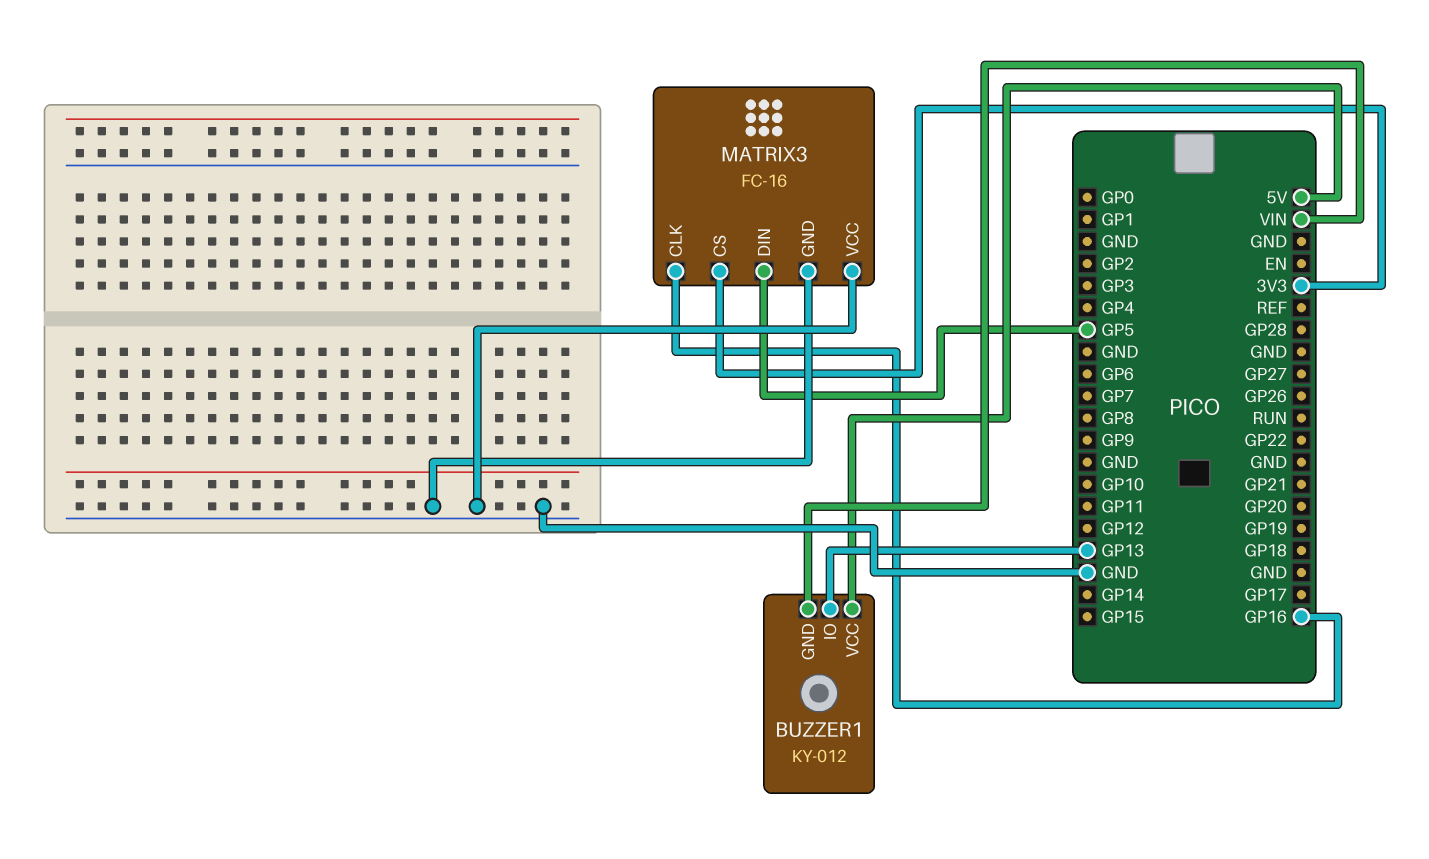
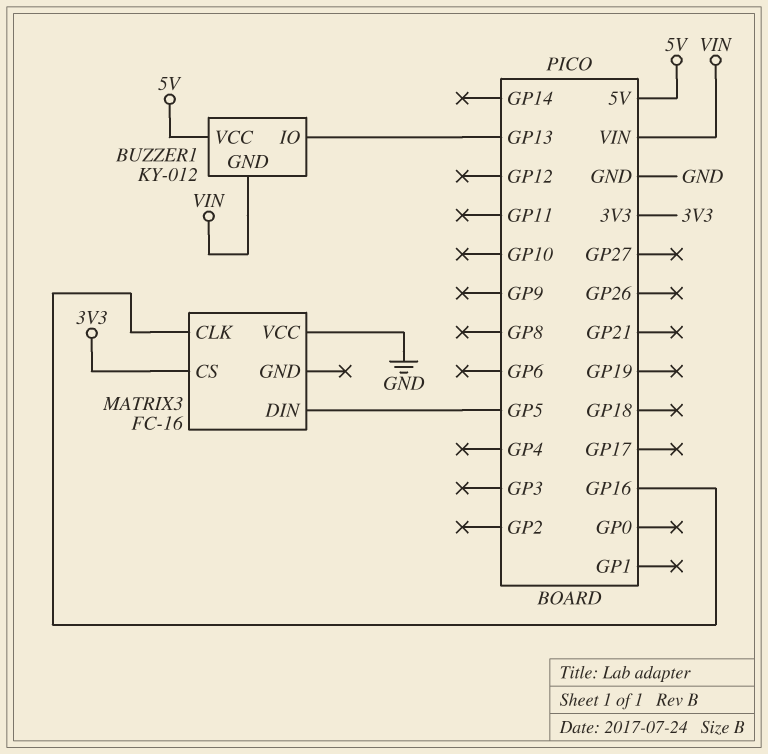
MATRIX3 pin GND: GND -> none

